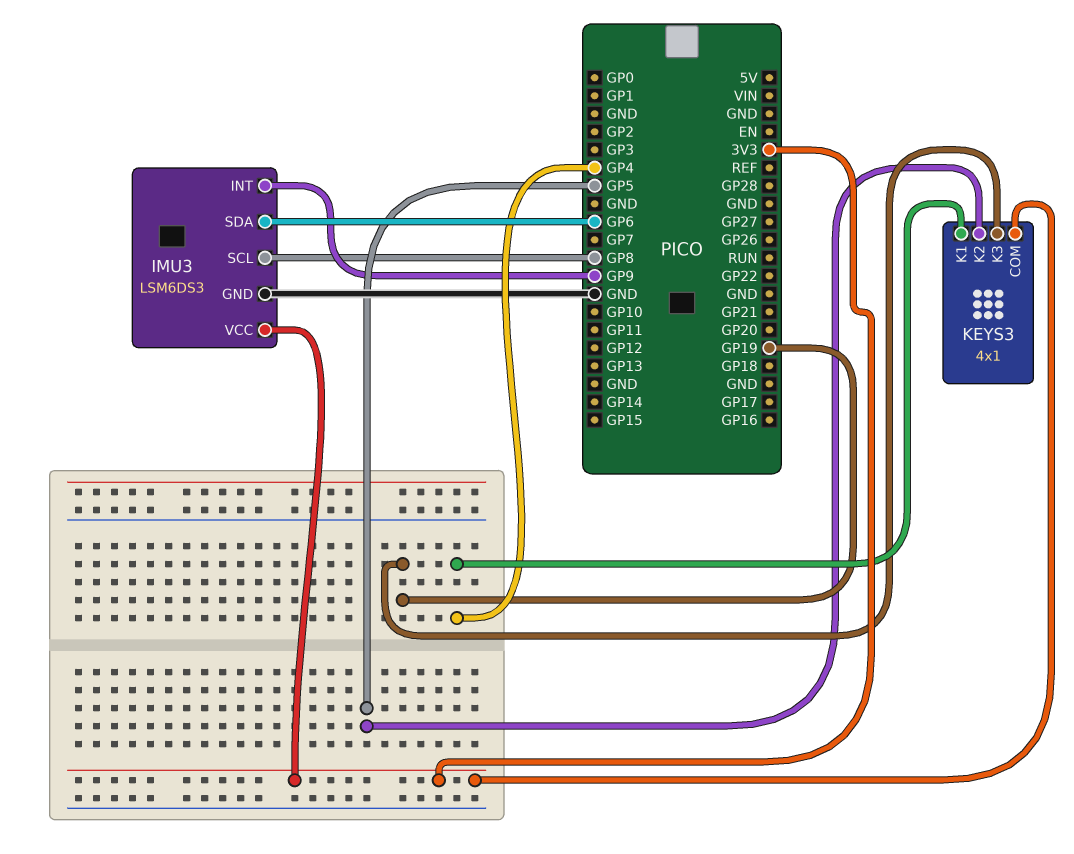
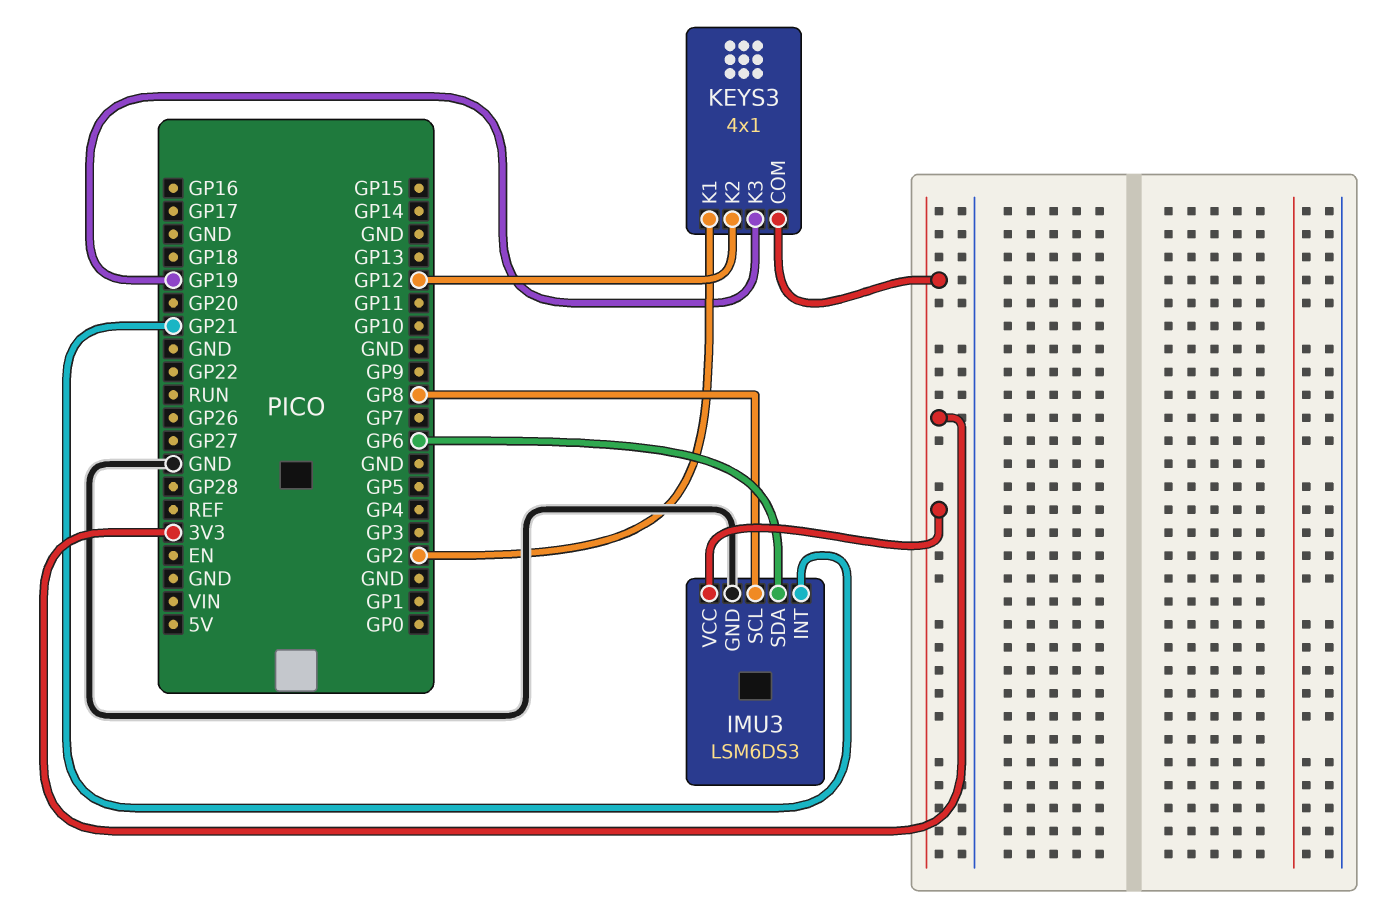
IMU3 pin INT: GP9 -> GP21
KEYS3 pin K1: GP4 -> GP2
KEYS3 pin K2: GP5 -> GP12

